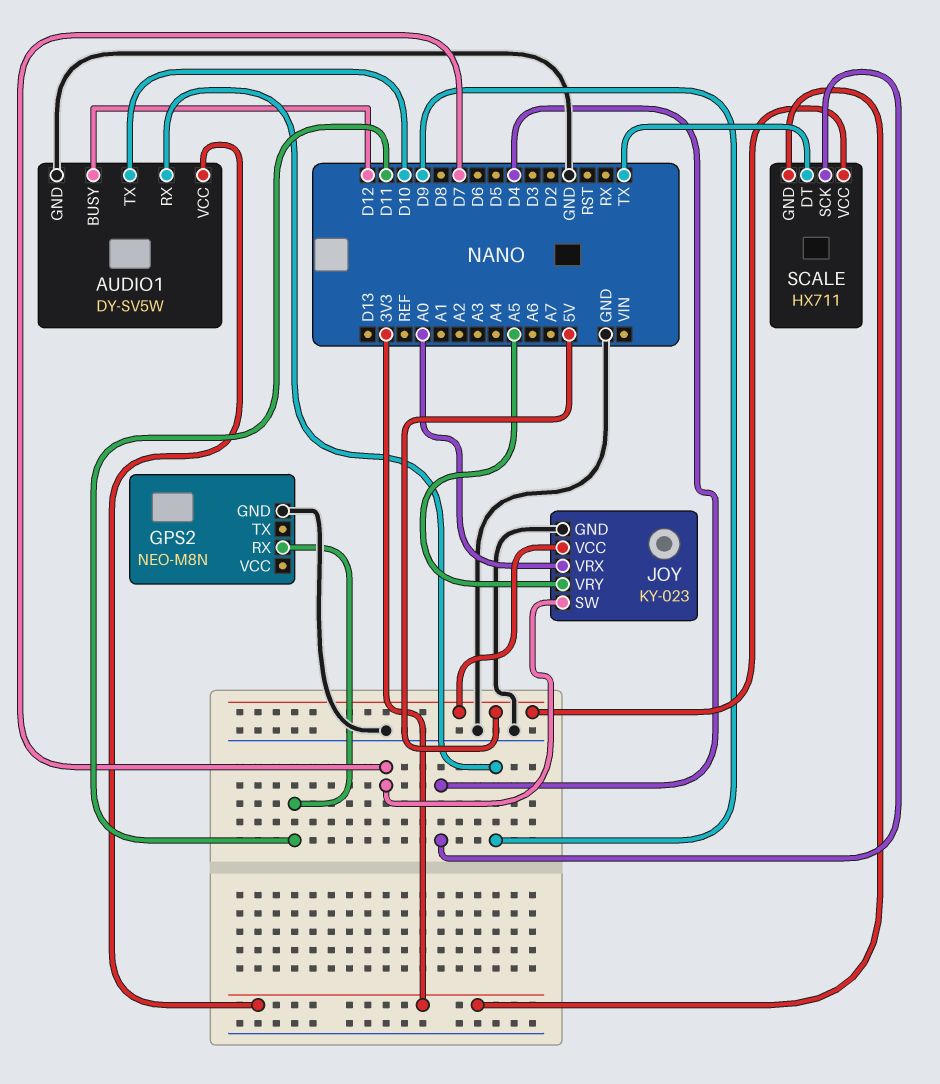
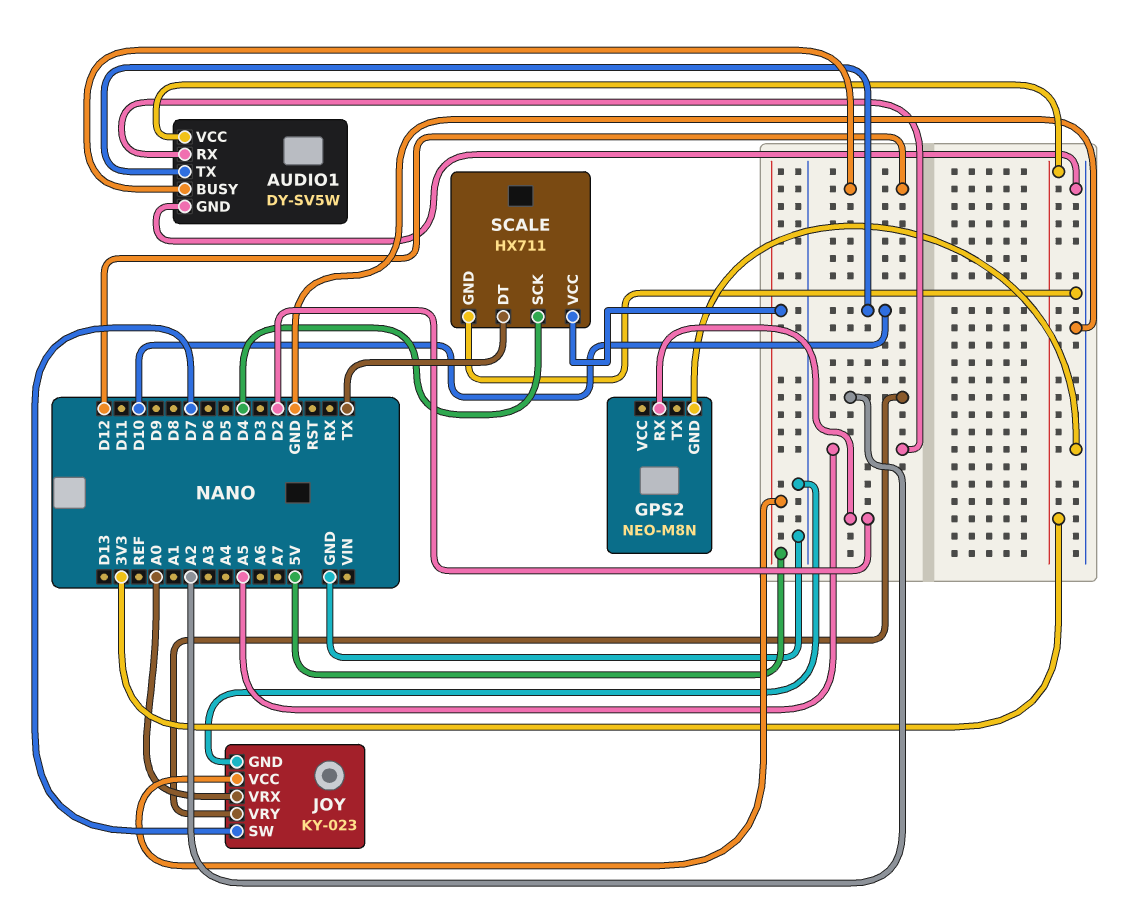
AUDIO1 pin RX: D9 -> A5
GPS2 pin RX: D11 -> D2
JOY pin VRY: A5 -> A2
SCALE pin GND: 3V3 -> GND

